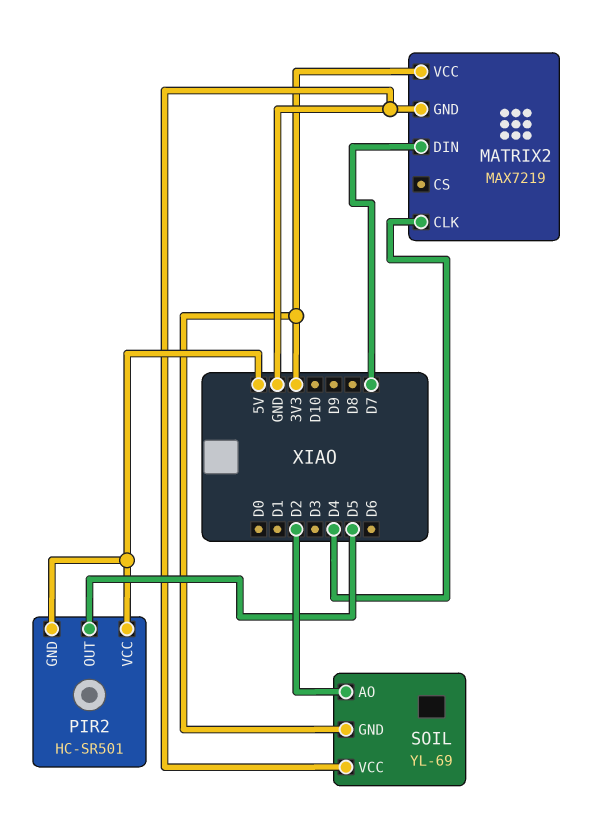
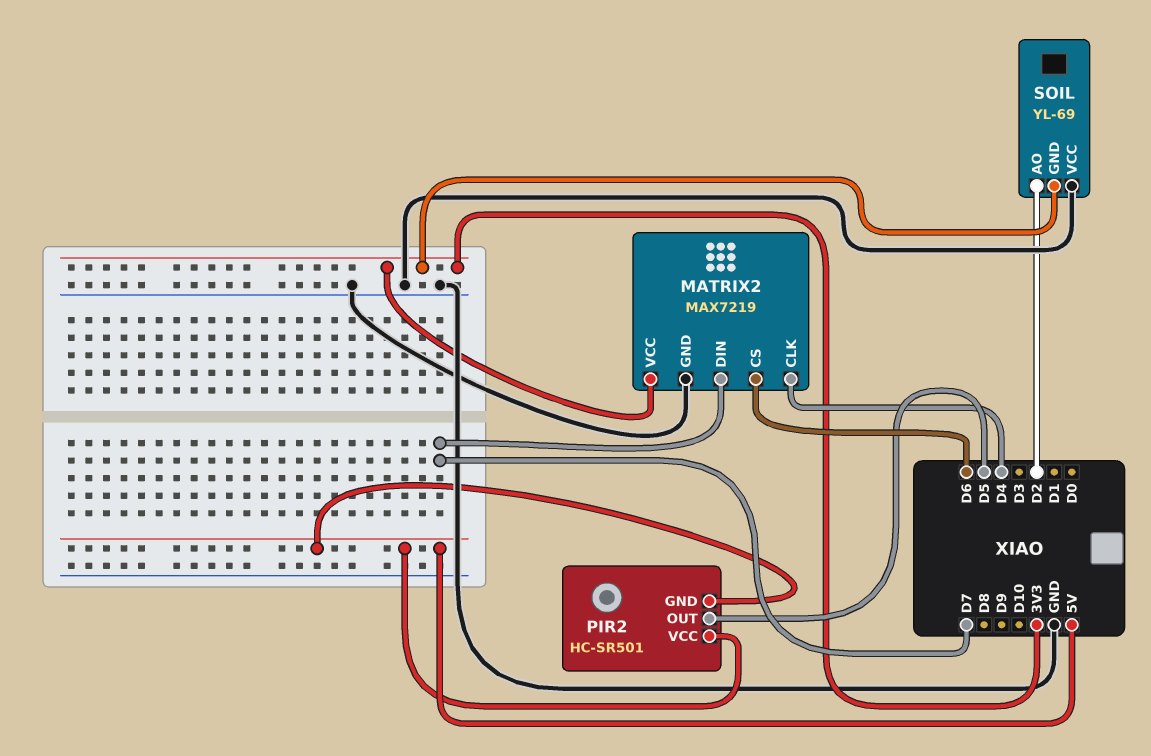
MATRIX2 pin CS: none -> D6

